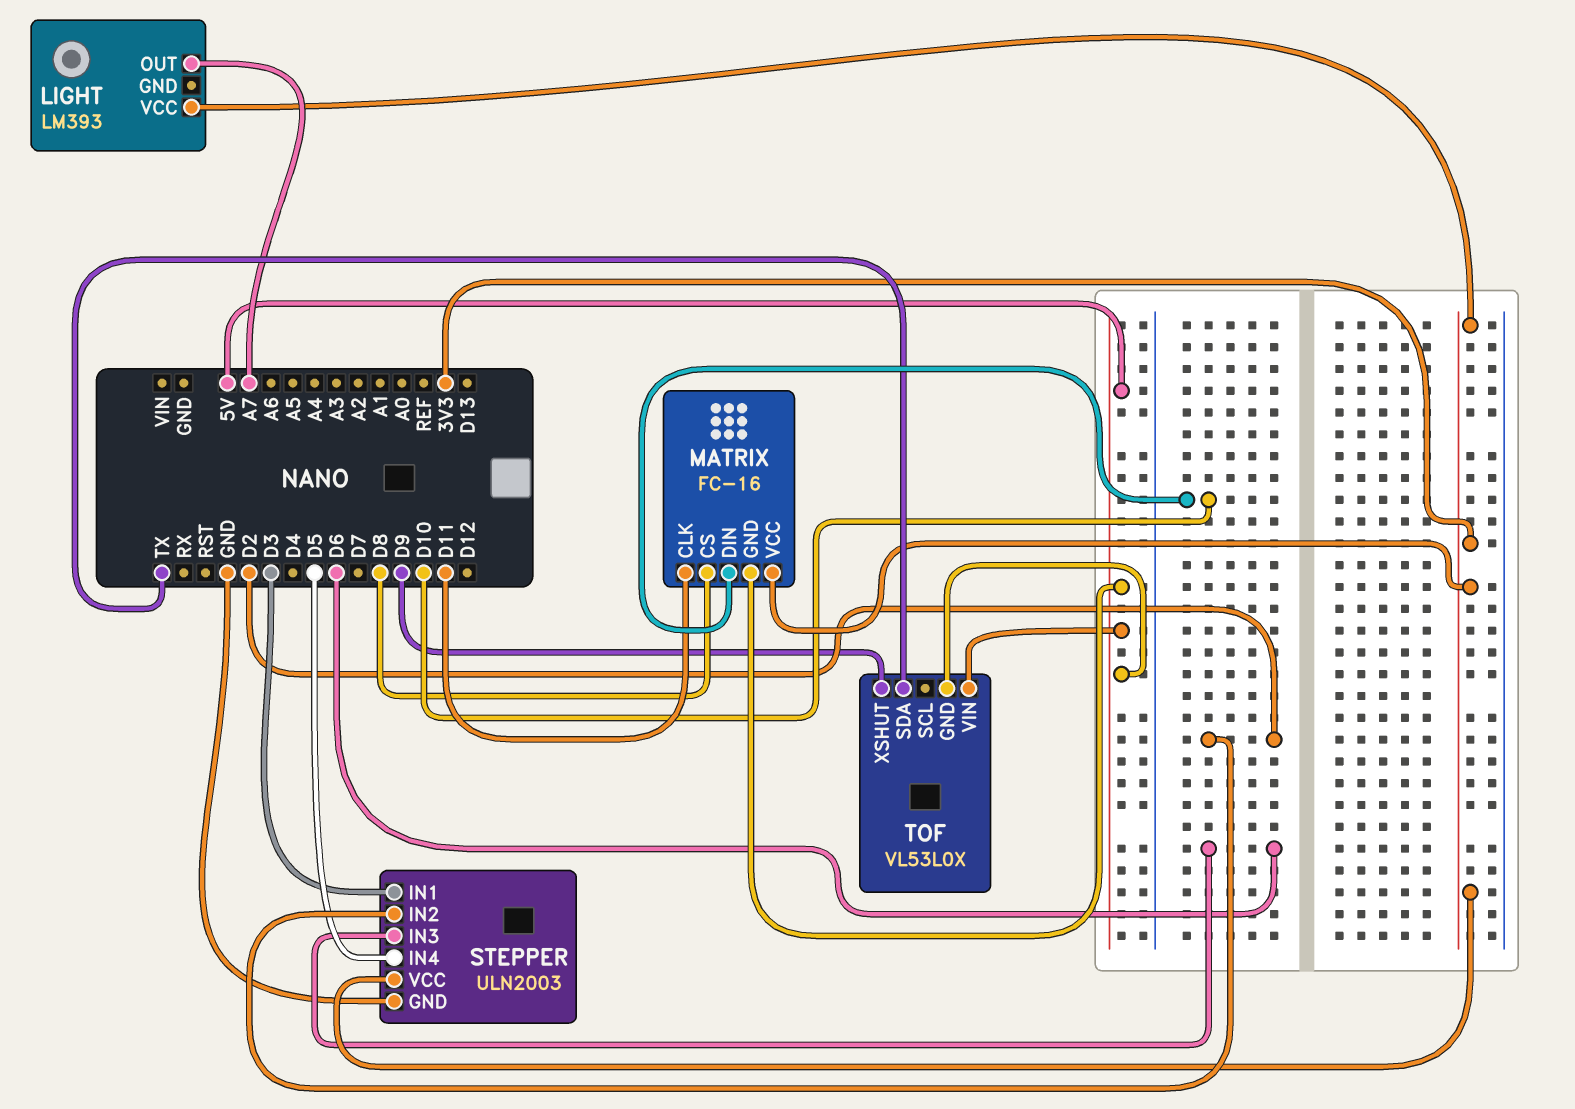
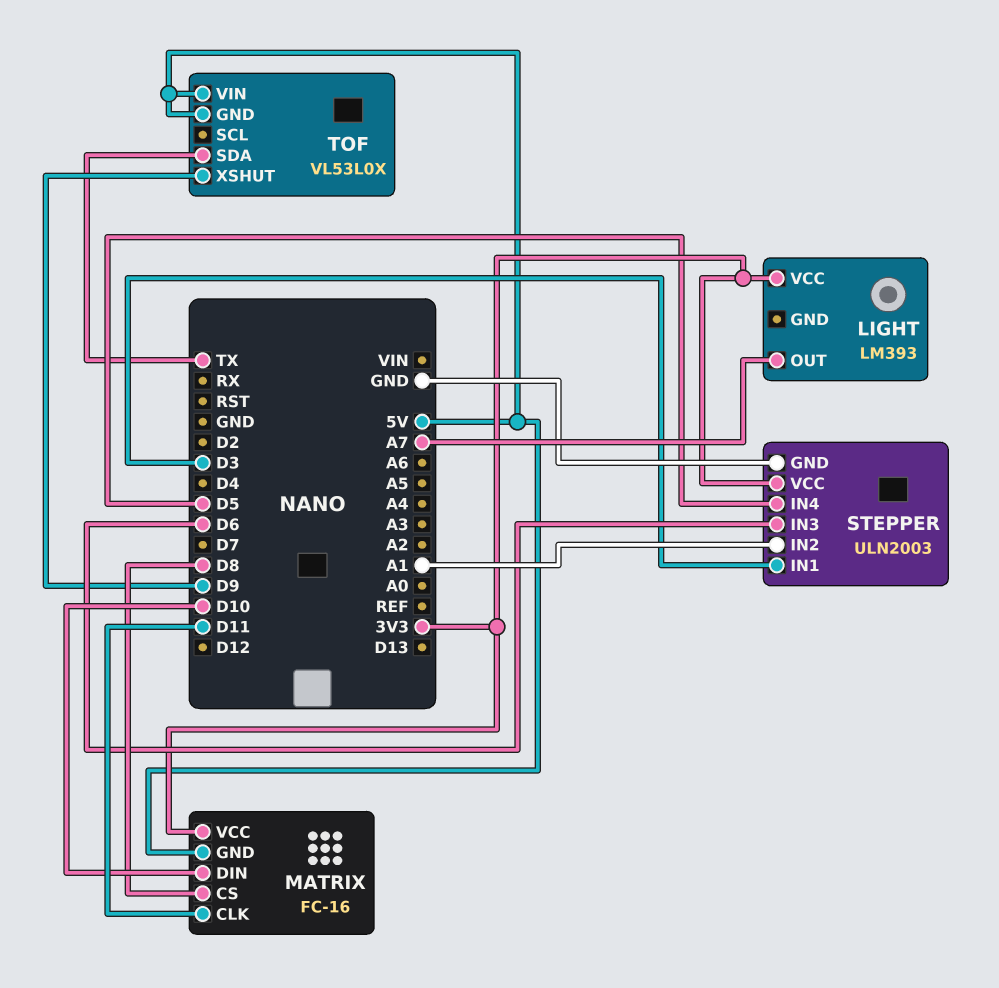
STEPPER pin IN2: D2 -> A1

